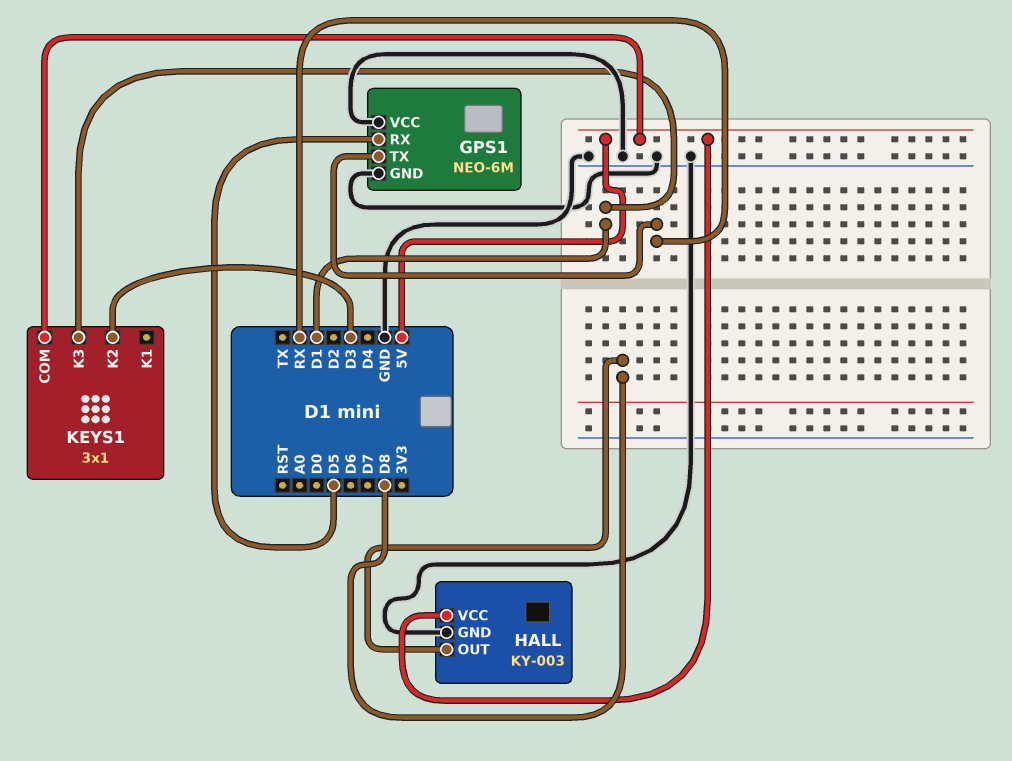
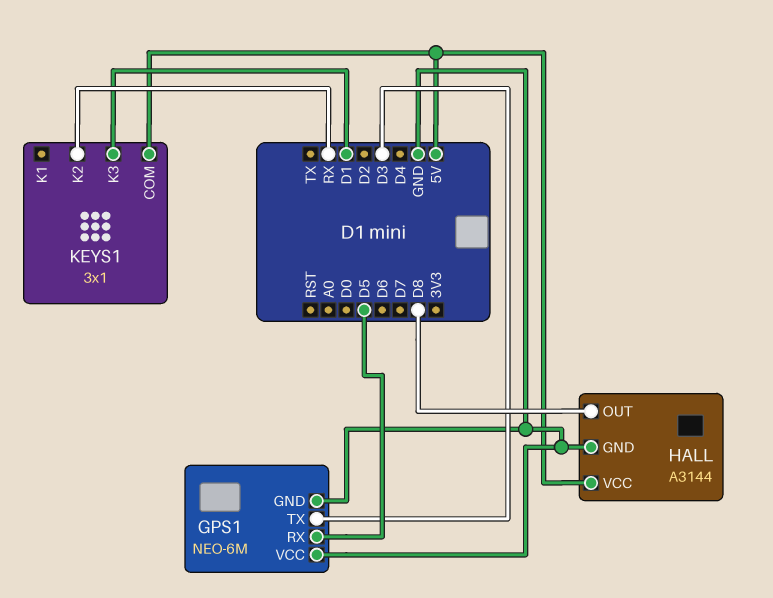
GPS1 pin TX: RX -> D3
HALL: KY-003 -> A3144
KEYS1 pin K2: D3 -> RX

